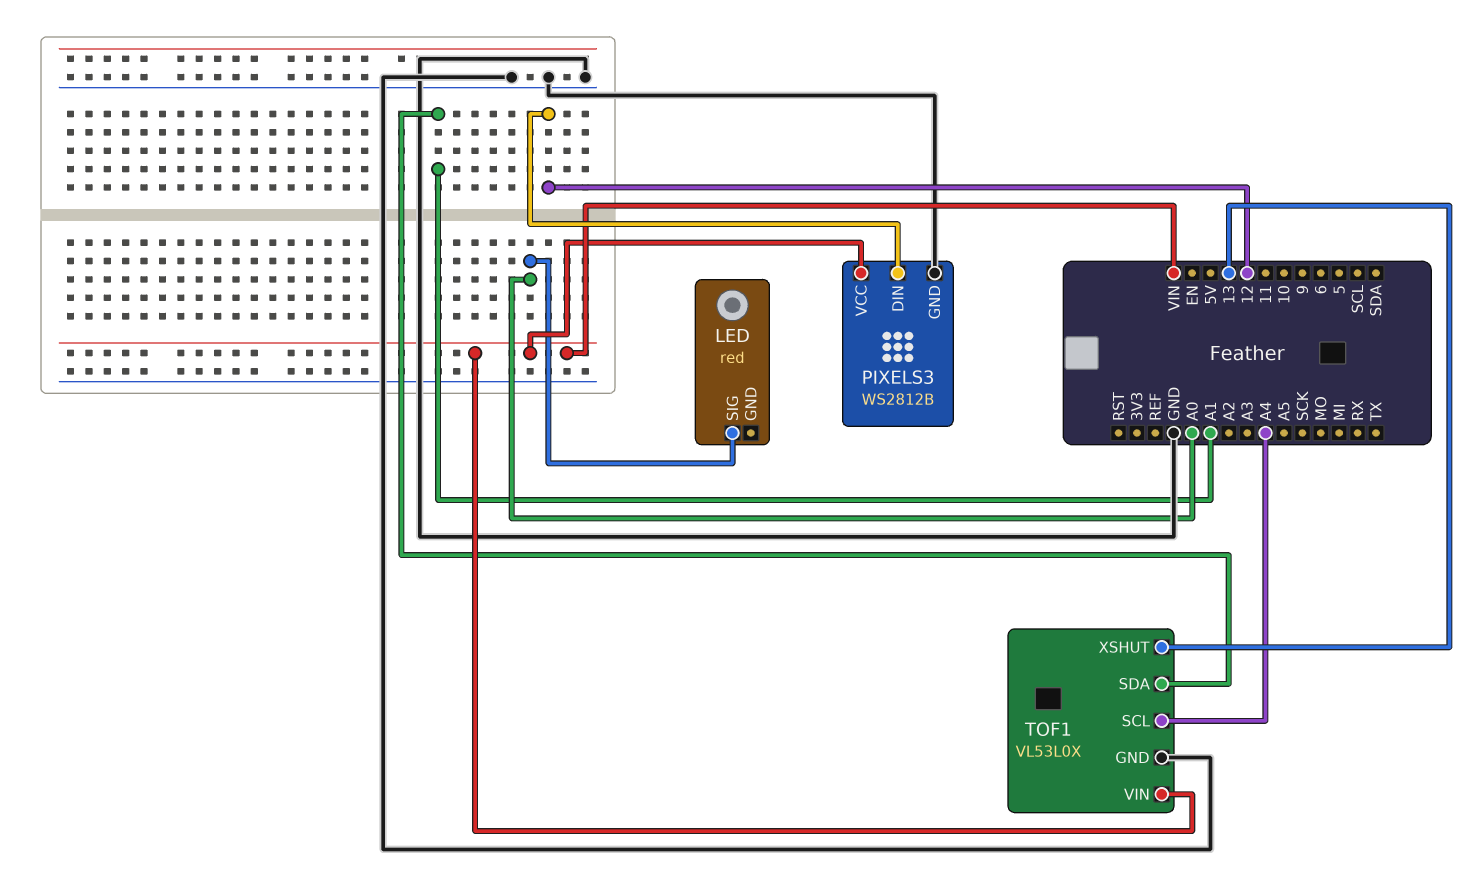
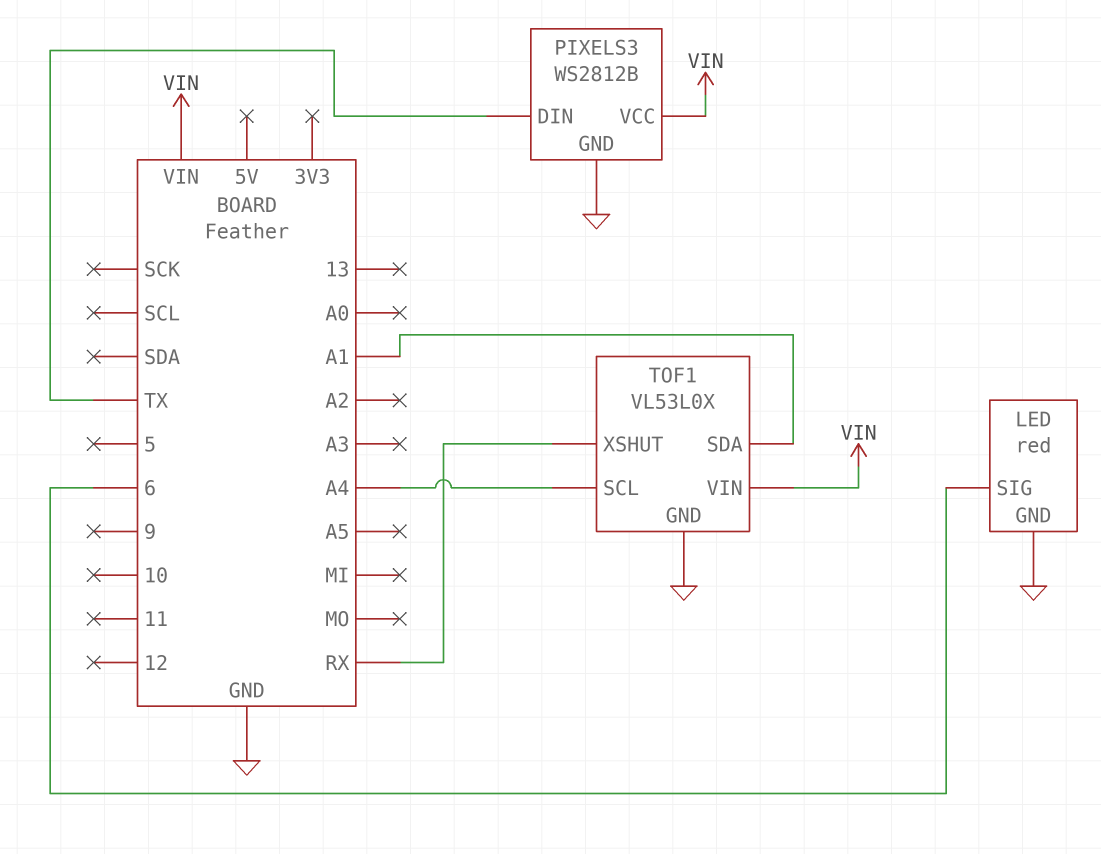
LED pin GND: none -> GND
LED pin SIG: A0 -> 6
PIXELS3 pin DIN: 12 -> TX
TOF1 pin XSHUT: 13 -> RX

